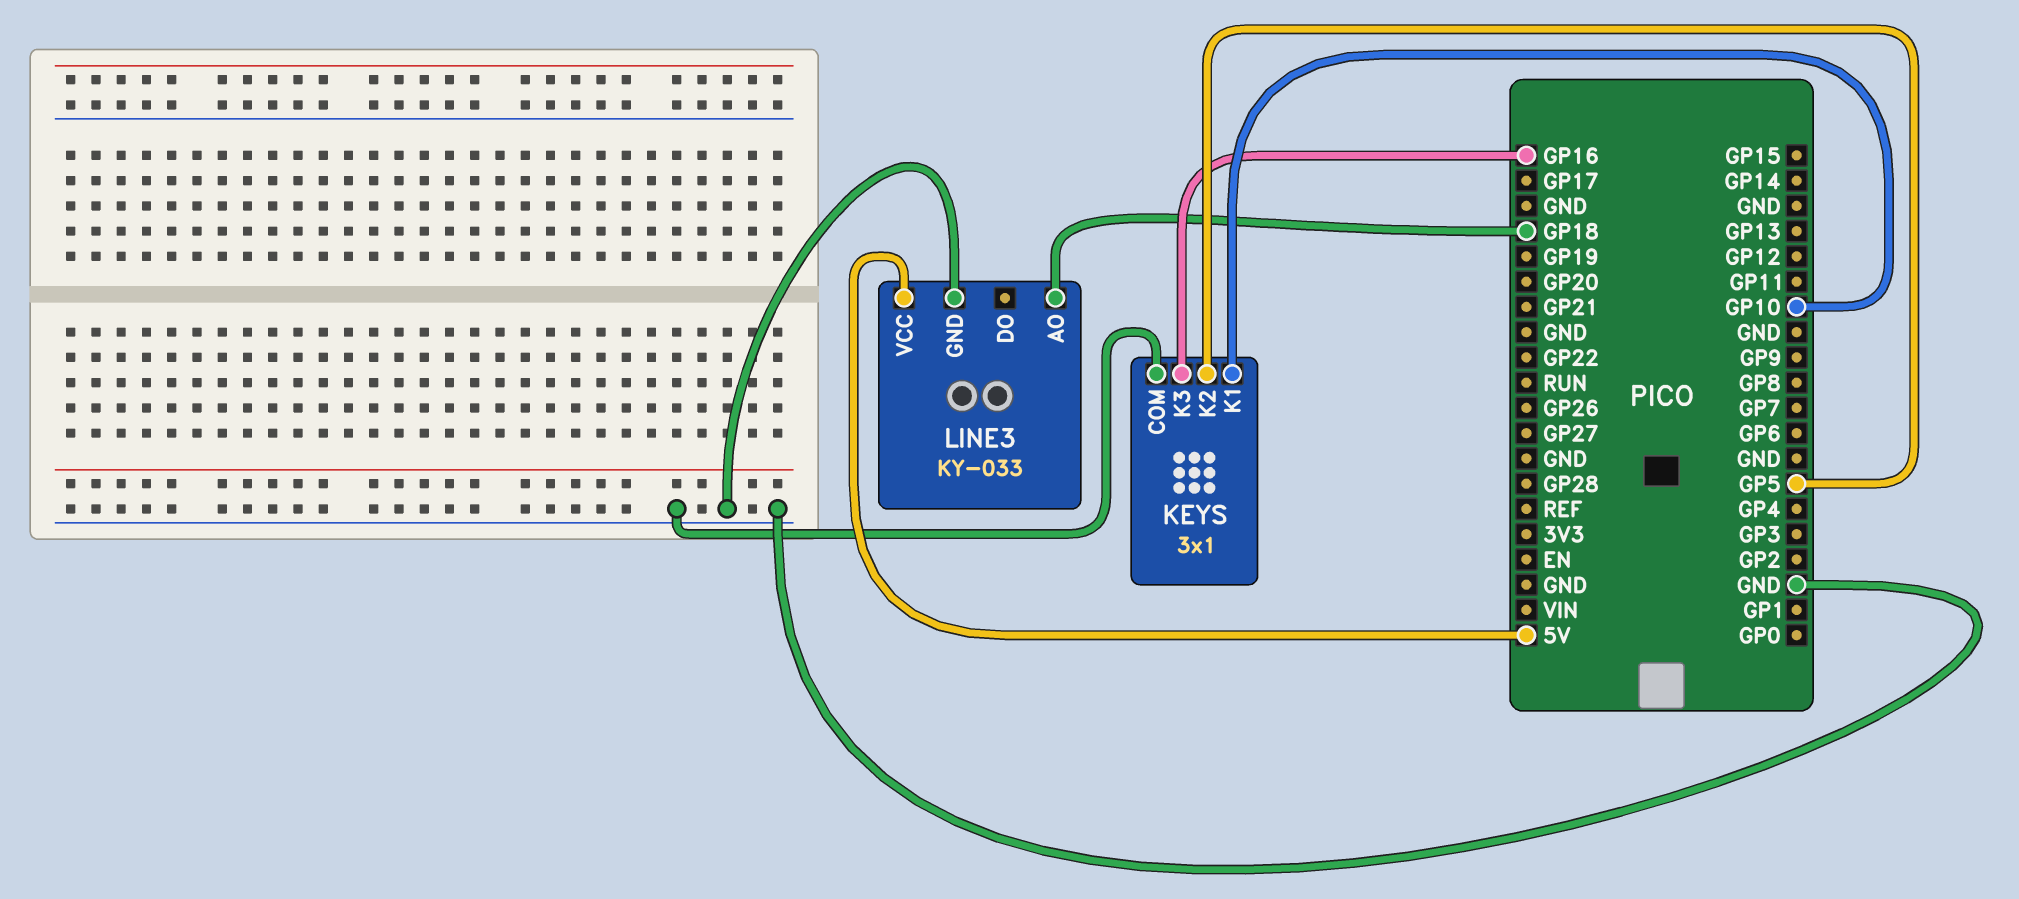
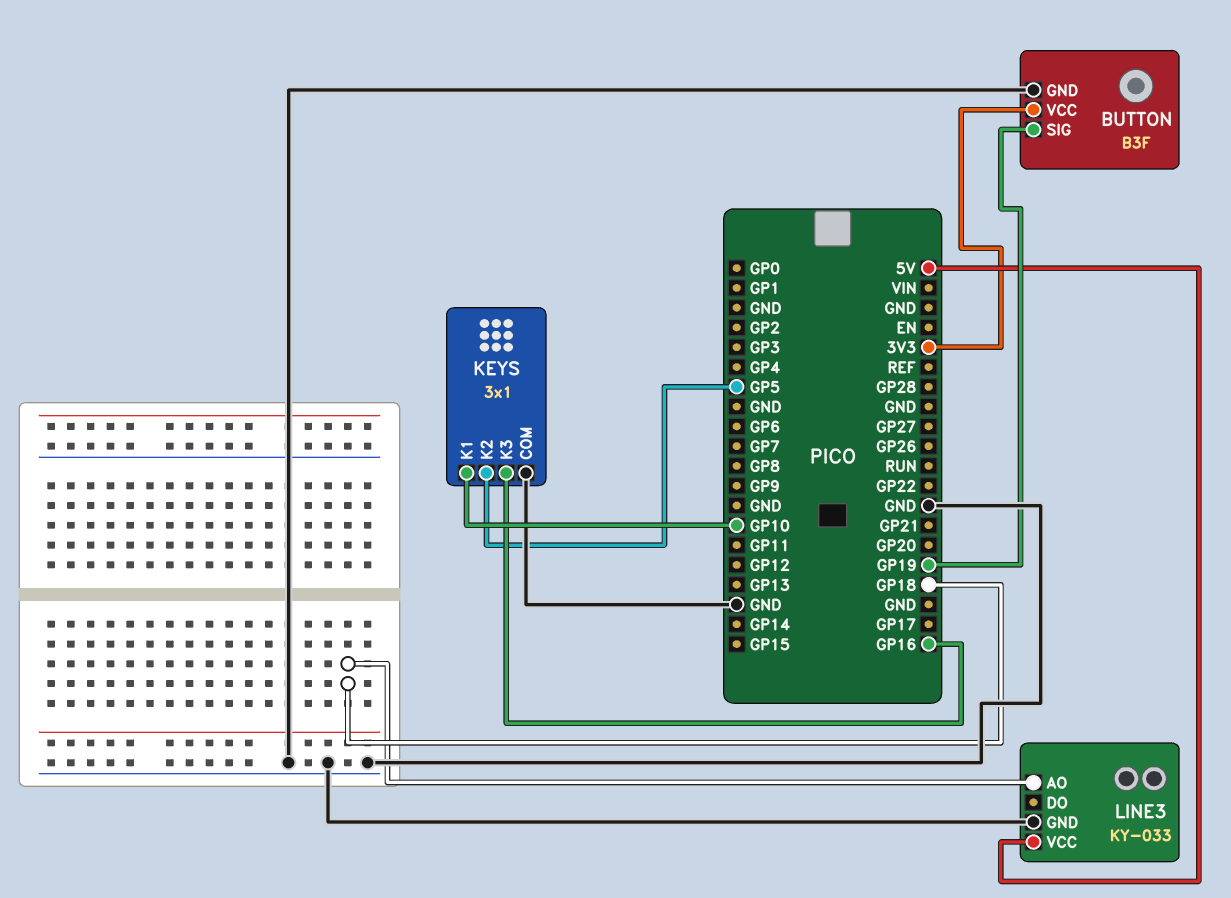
BUTTON: none -> B3F
BUTTON pin GND: none -> GND
BUTTON pin SIG: none -> GP19
BUTTON pin VCC: none -> 3V3

